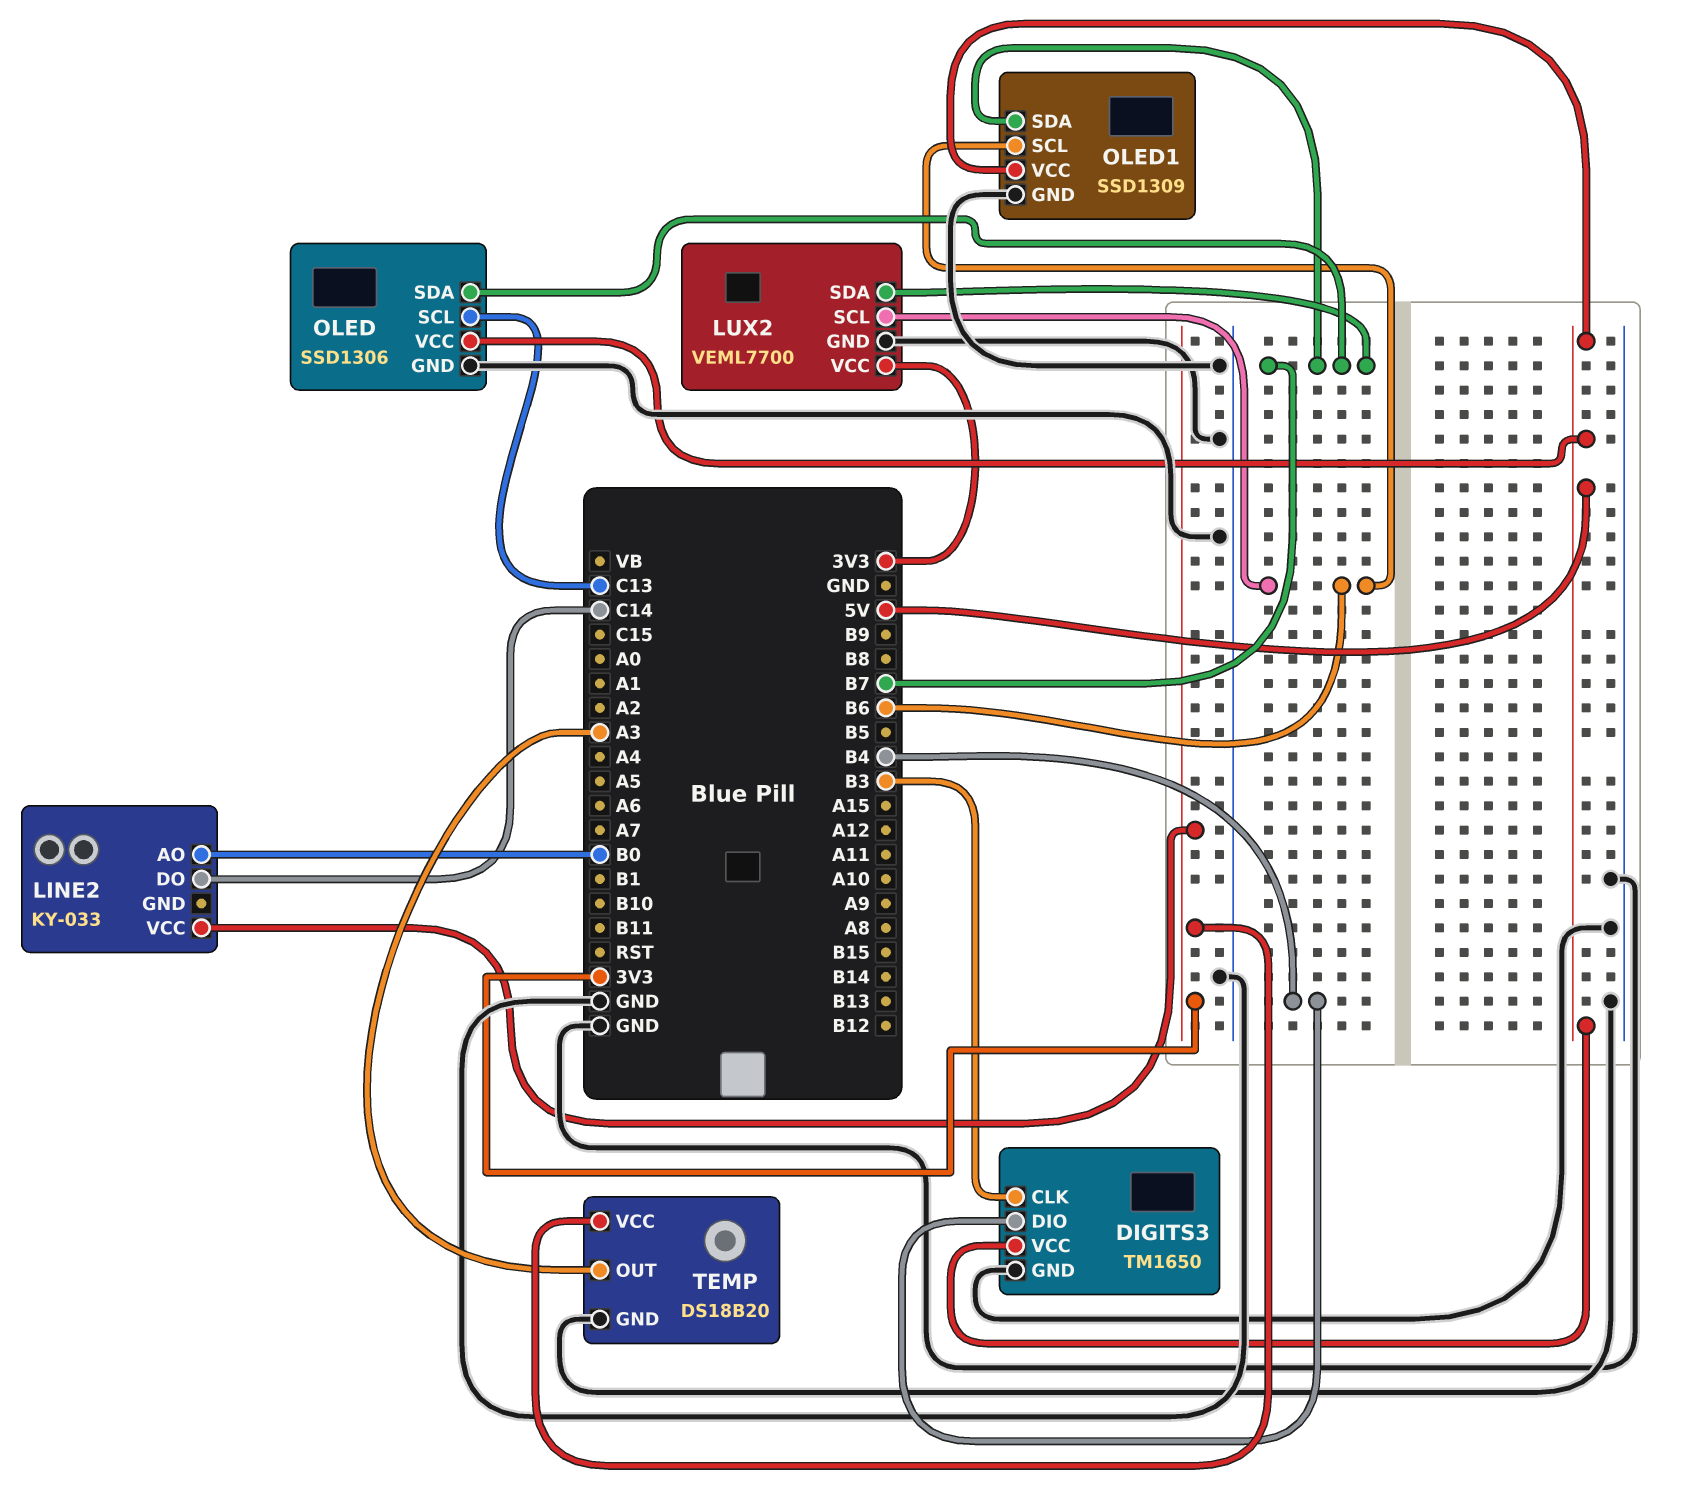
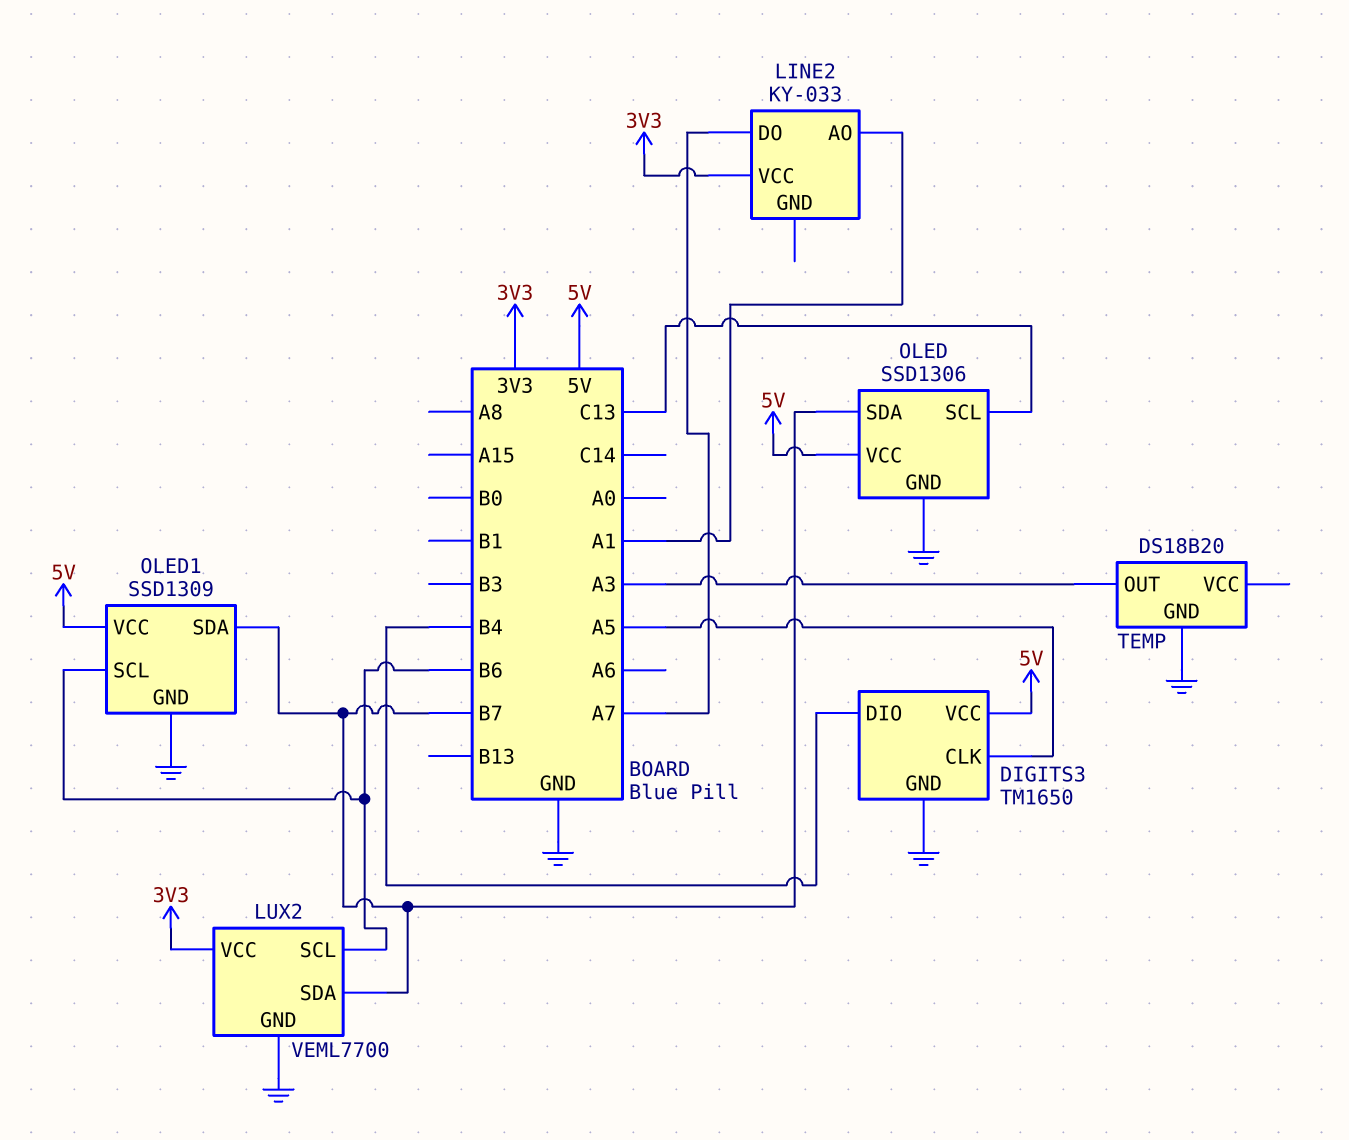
DIGITS3 pin CLK: B3 -> A5
LINE2 pin AO: B0 -> A1
LINE2 pin DO: C14 -> A7
TEMP pin VCC: 3V3 -> none

